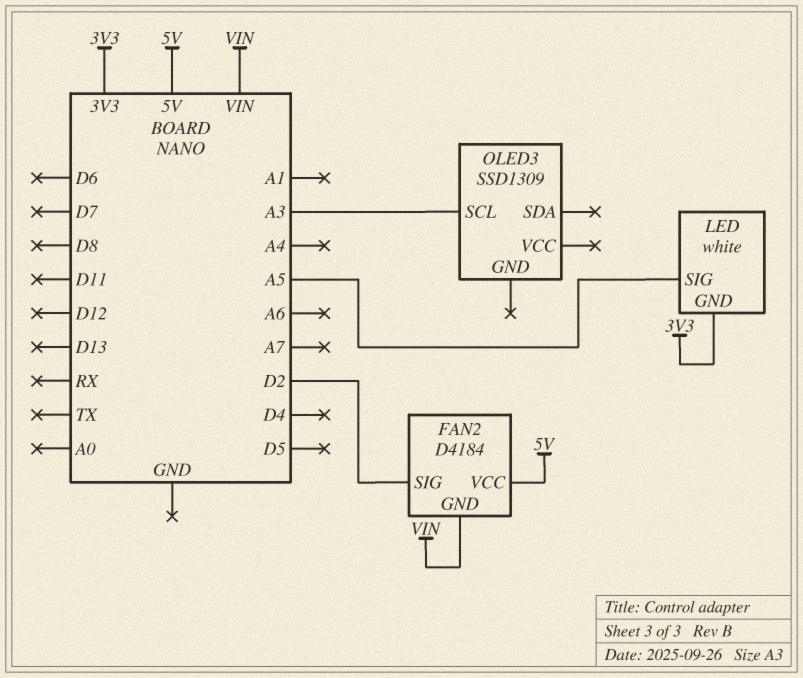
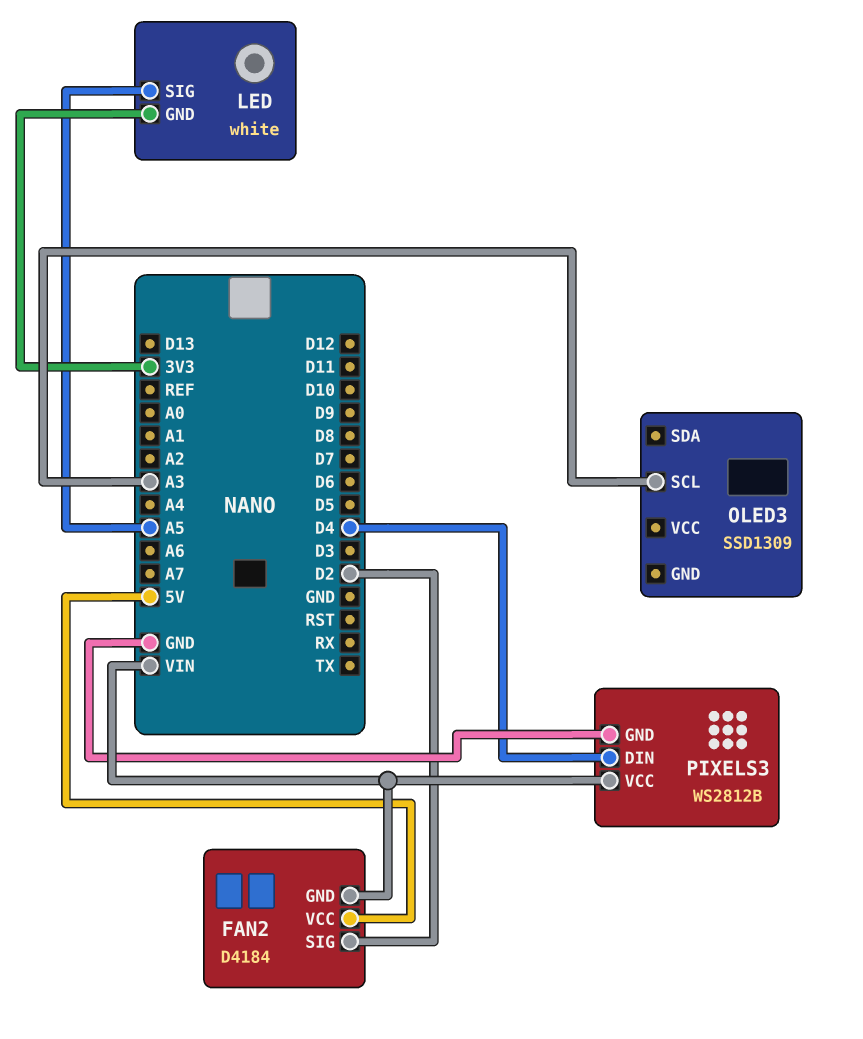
PIXELS3: none -> WS2812B
PIXELS3 pin DIN: none -> D4
PIXELS3 pin GND: none -> GND
PIXELS3 pin VCC: none -> VIN

